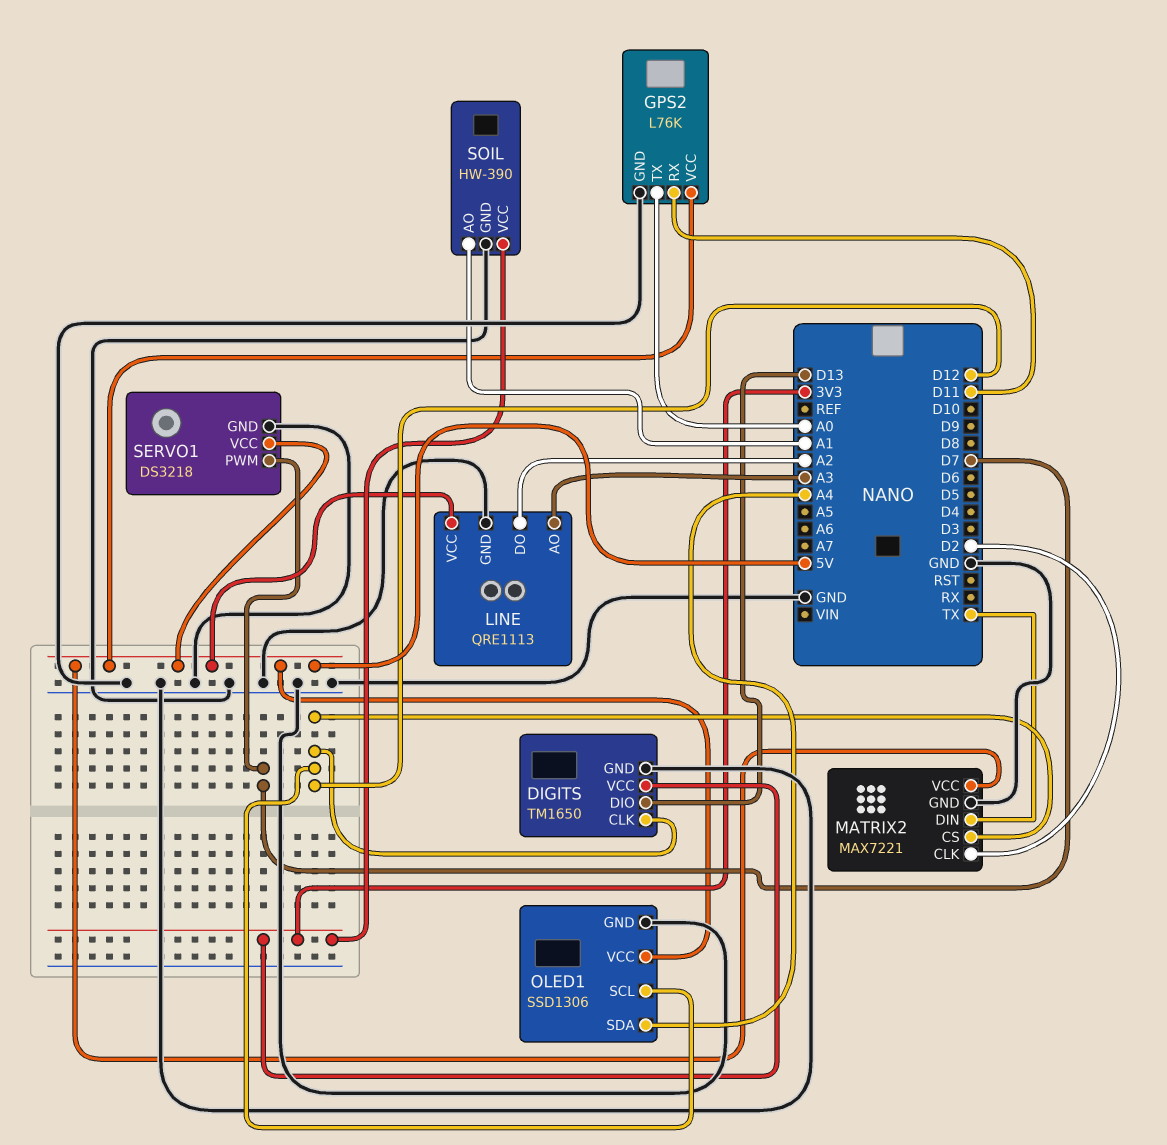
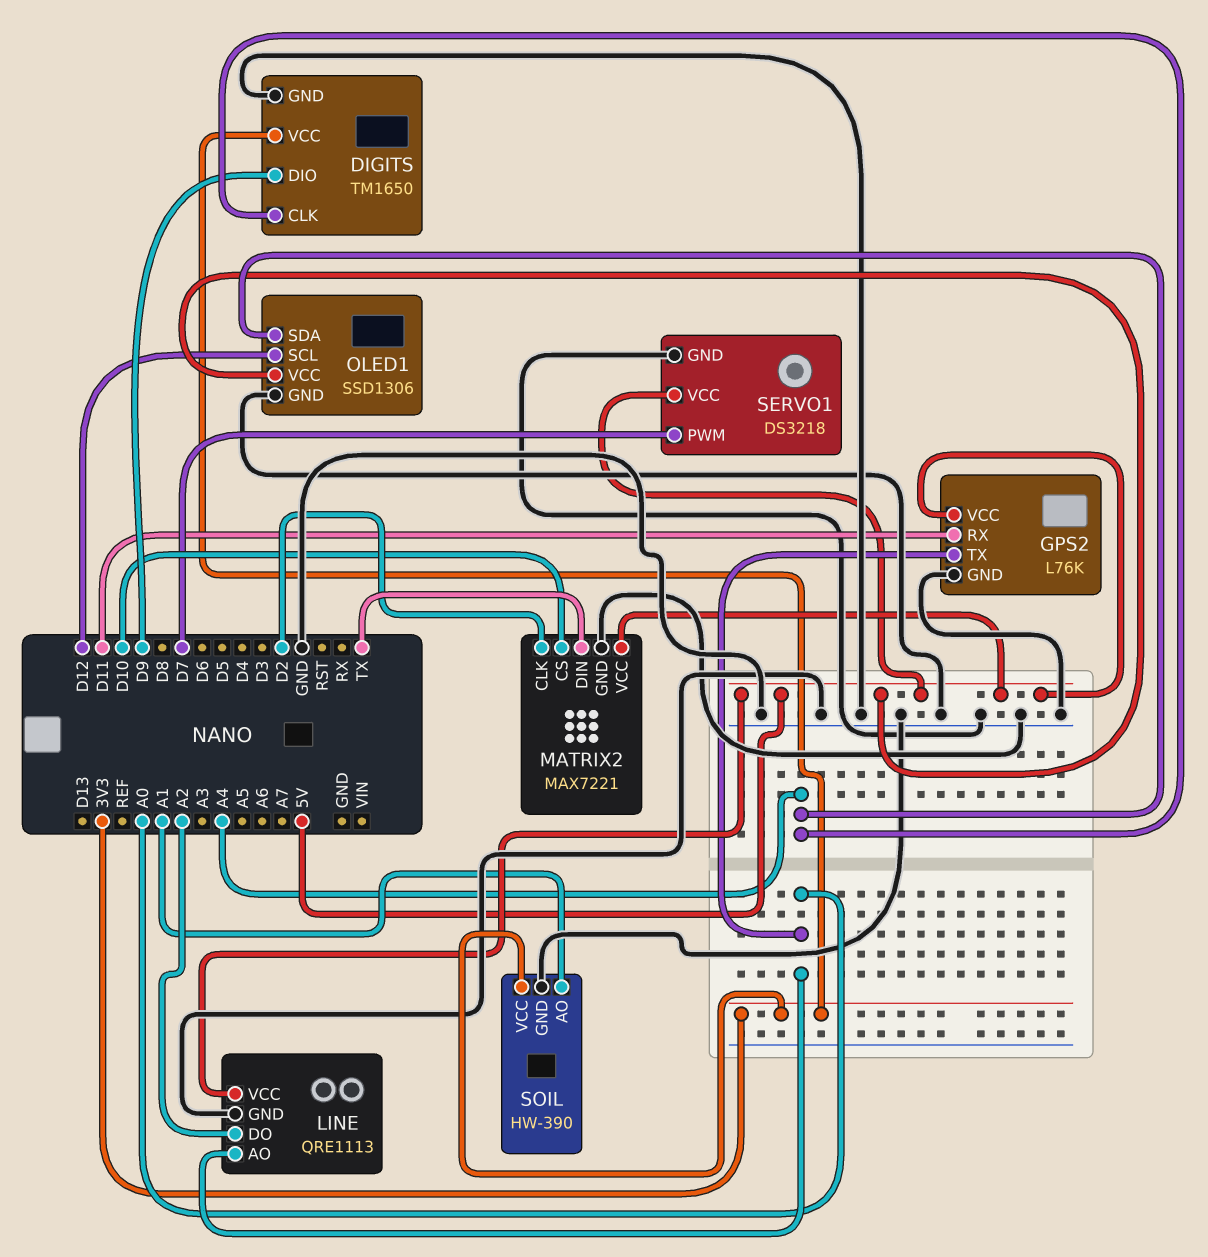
DIGITS pin CLK: D12 -> A4
DIGITS pin DIO: D13 -> D9
LINE pin AO: A3 -> A0
MATRIX2 pin CS: D12 -> D10

